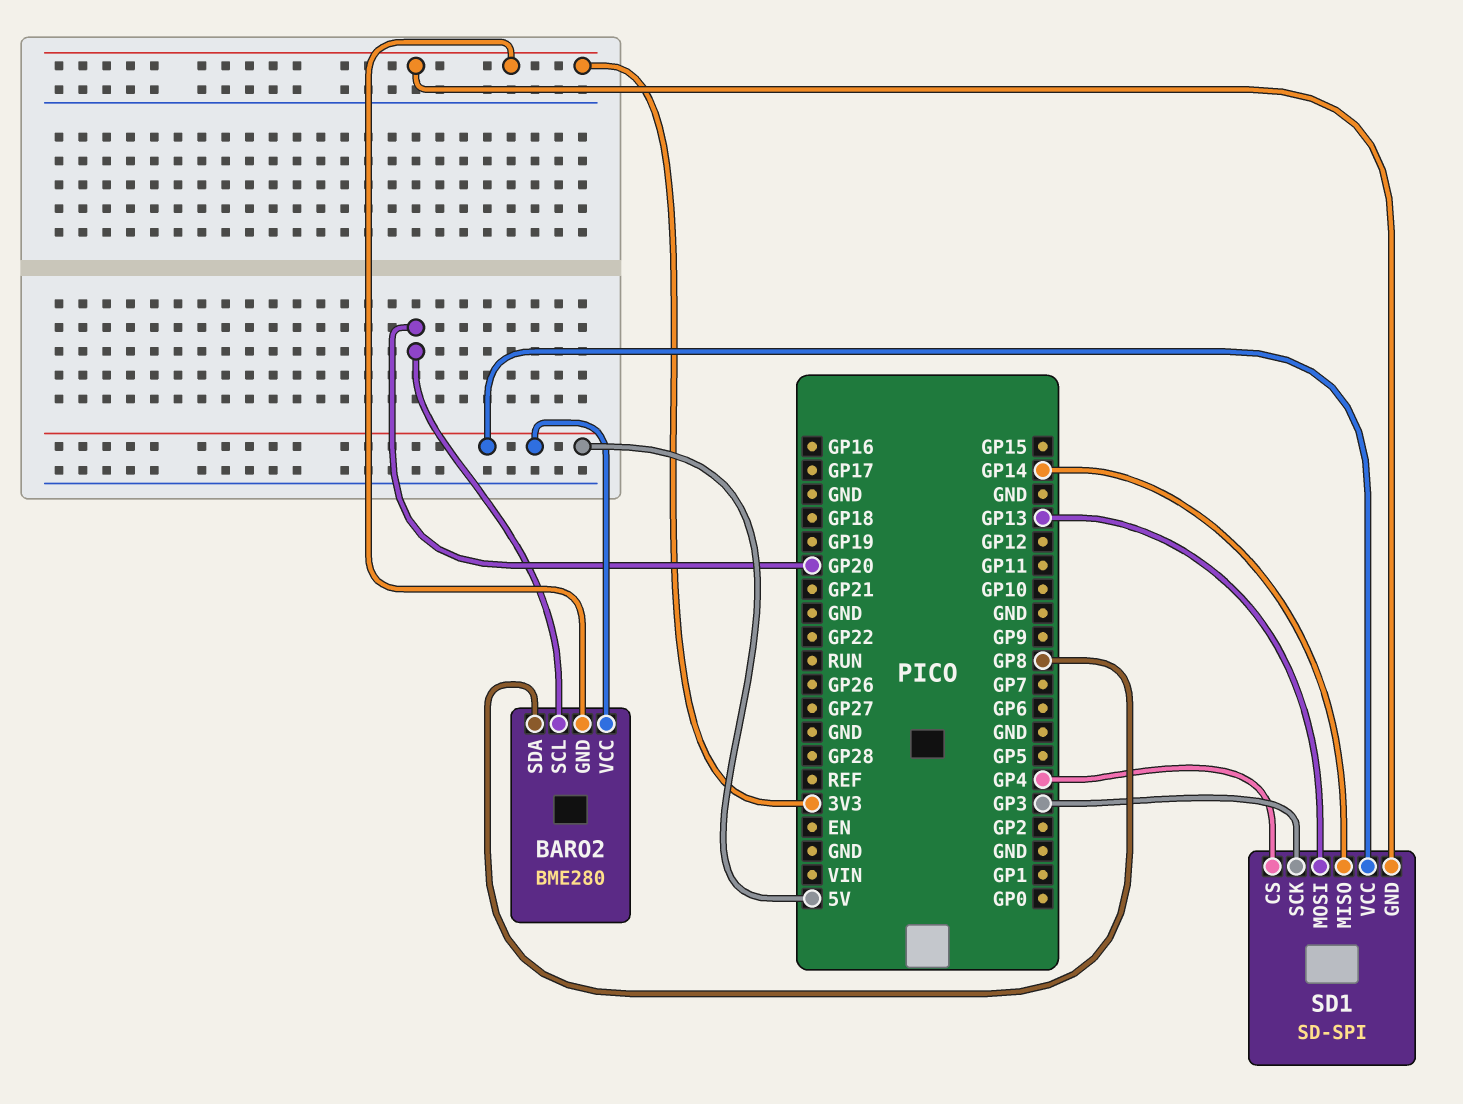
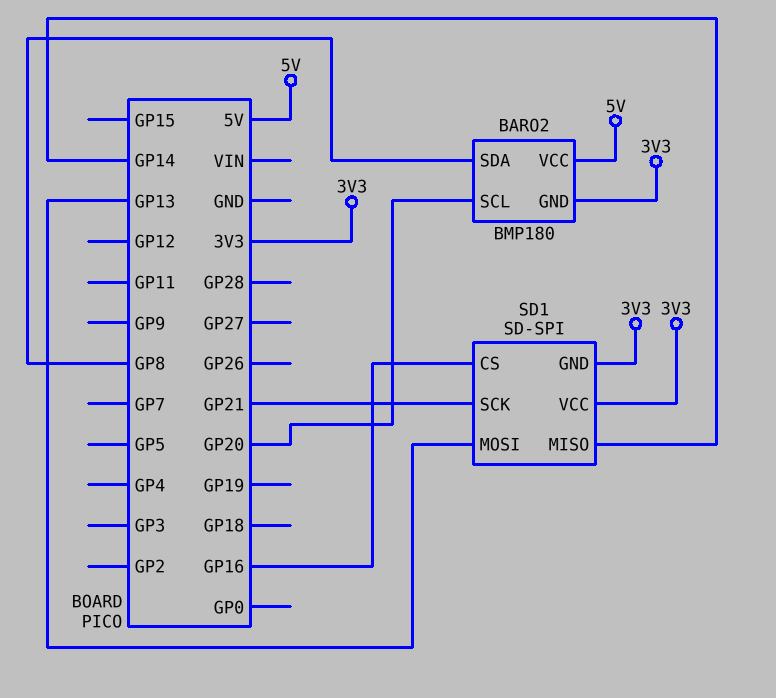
BARO2: BME280 -> BMP180
SD1 pin CS: GP4 -> GP16
SD1 pin SCK: GP3 -> GP21
SD1 pin VCC: 5V -> 3V3

